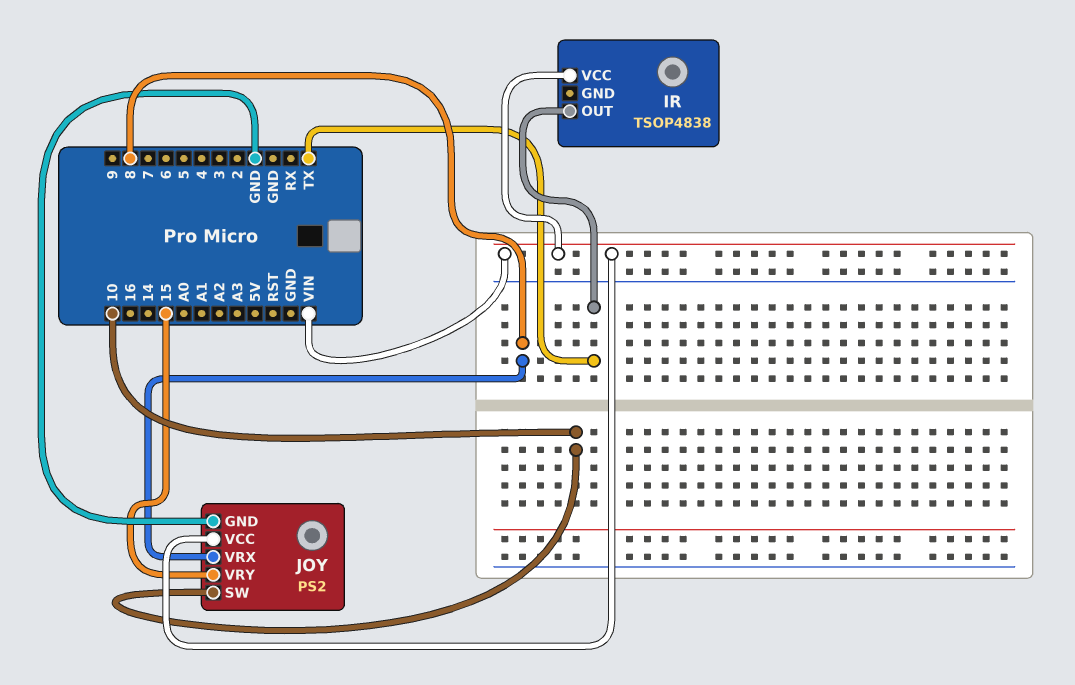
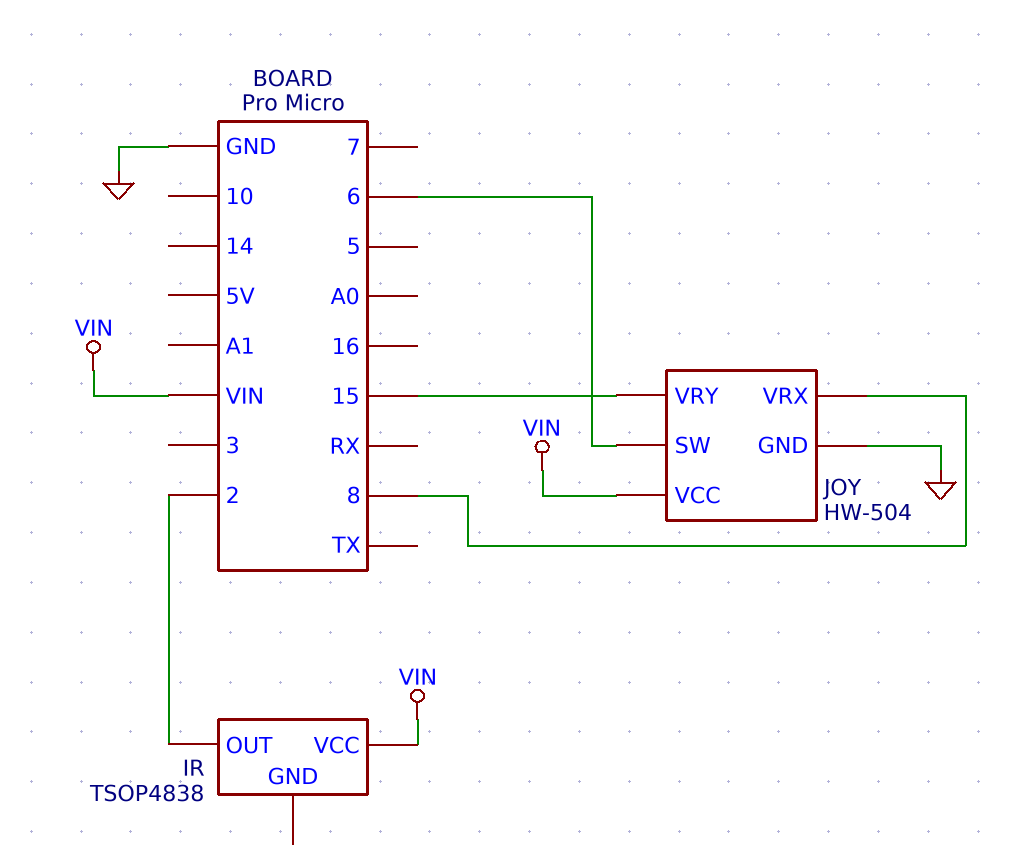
IR pin OUT: TX -> 2
JOY: PS2 -> HW-504
JOY pin SW: 10 -> 6

